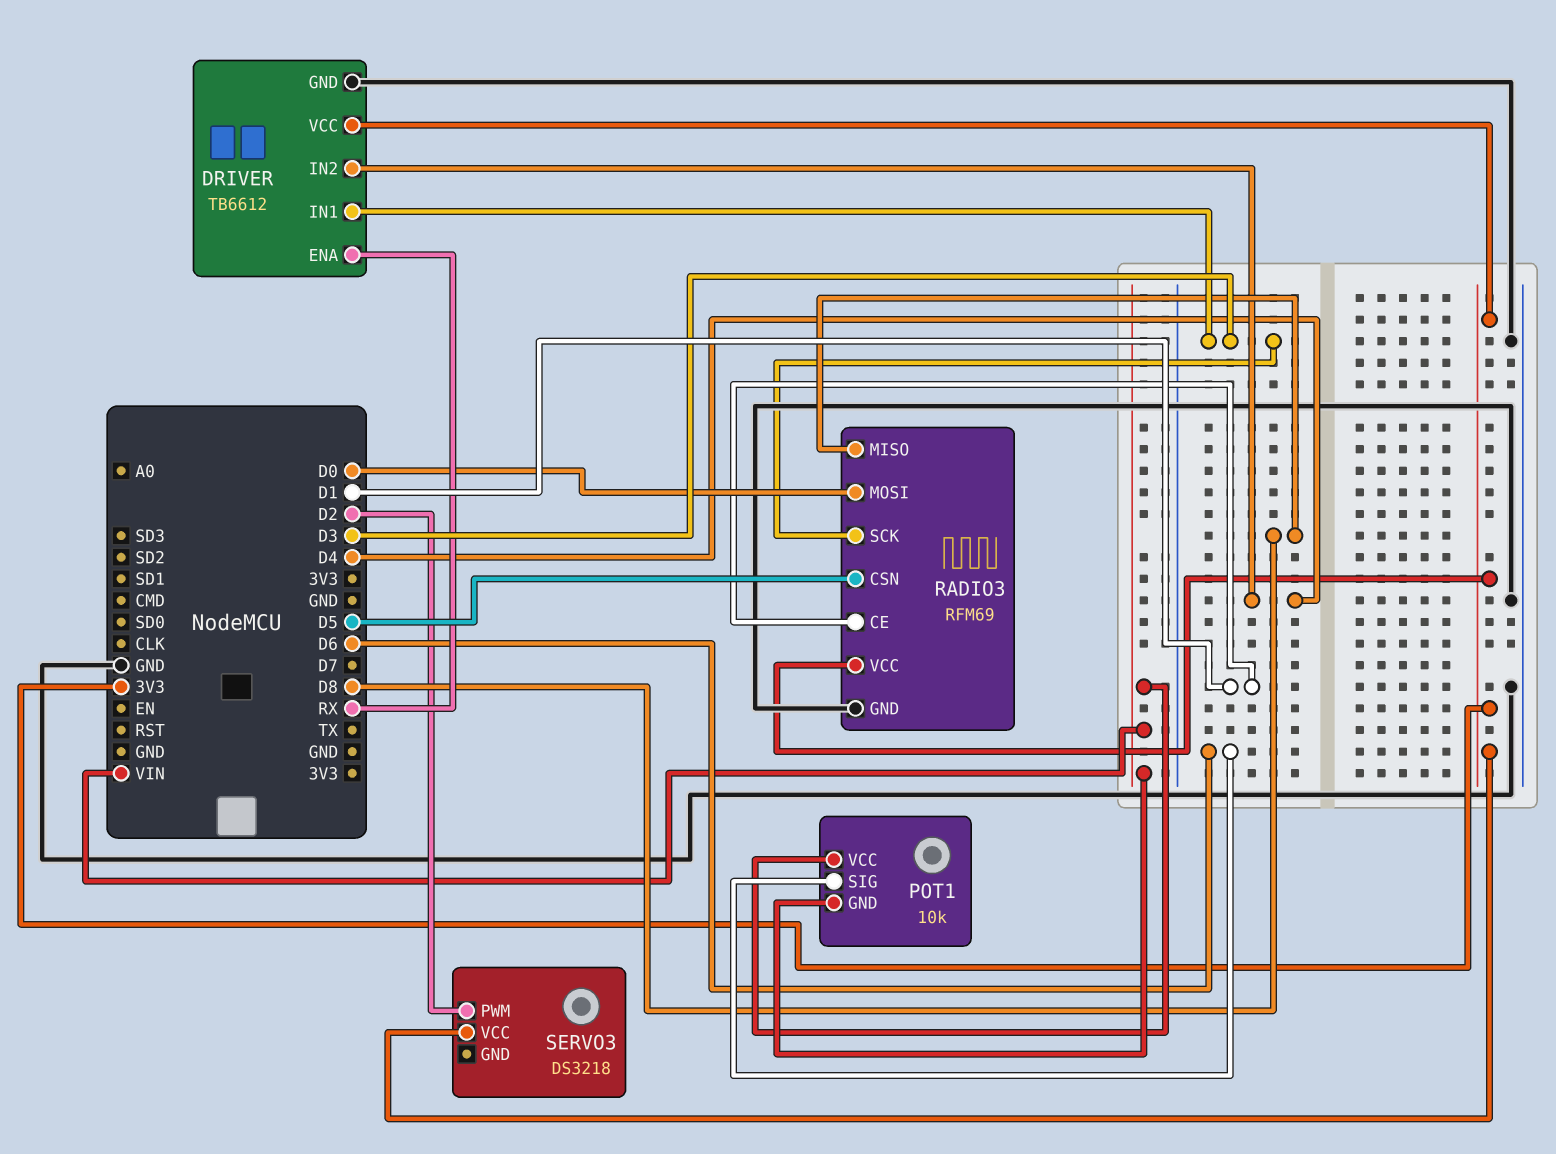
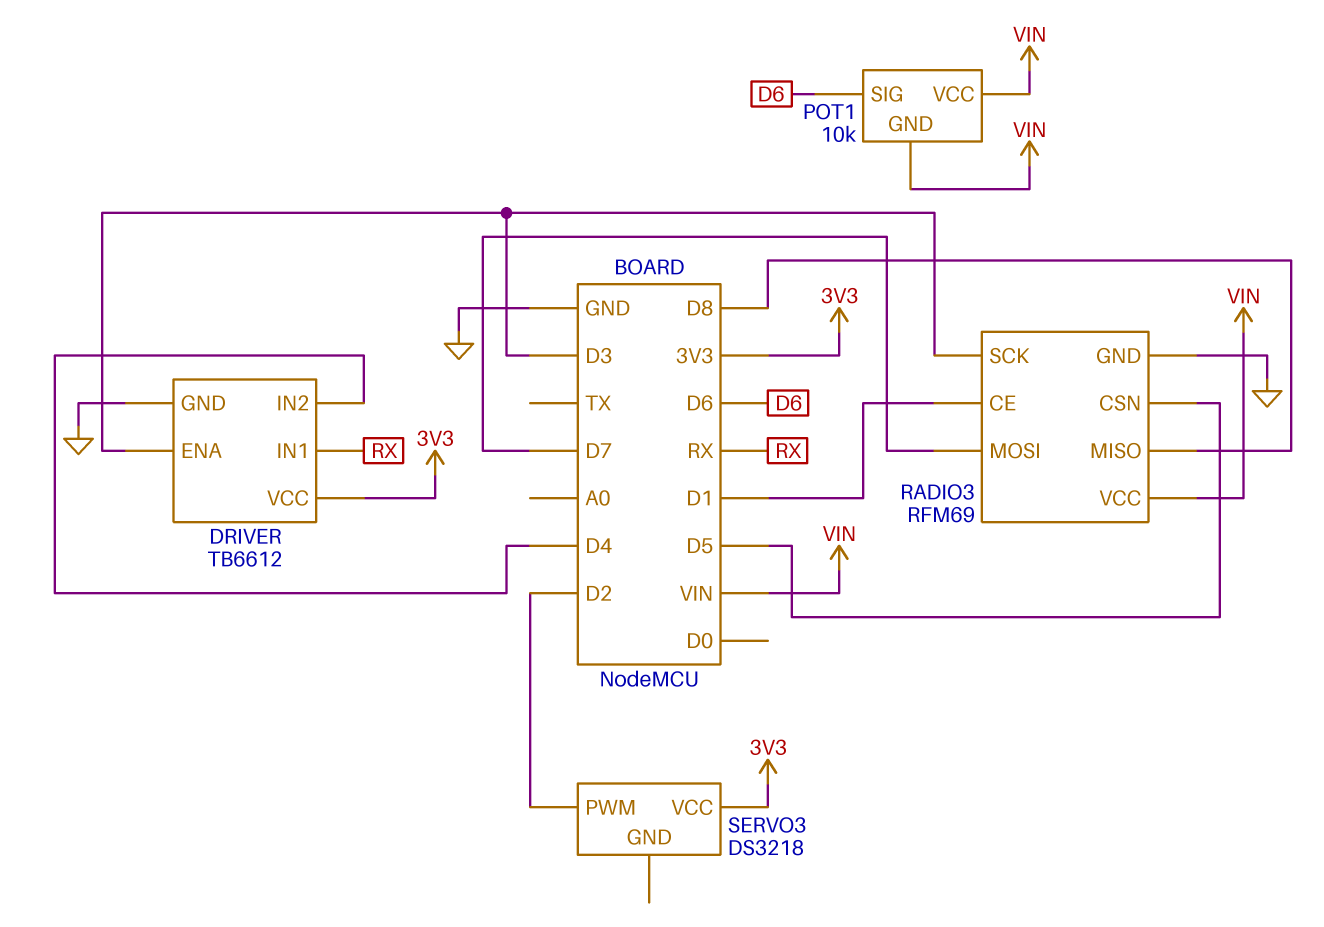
DRIVER pin ENA: RX -> D3
DRIVER pin IN1: D3 -> RX
RADIO3 pin MOSI: D0 -> D7
RADIO3 pin VCC: 3V3 -> VIN

